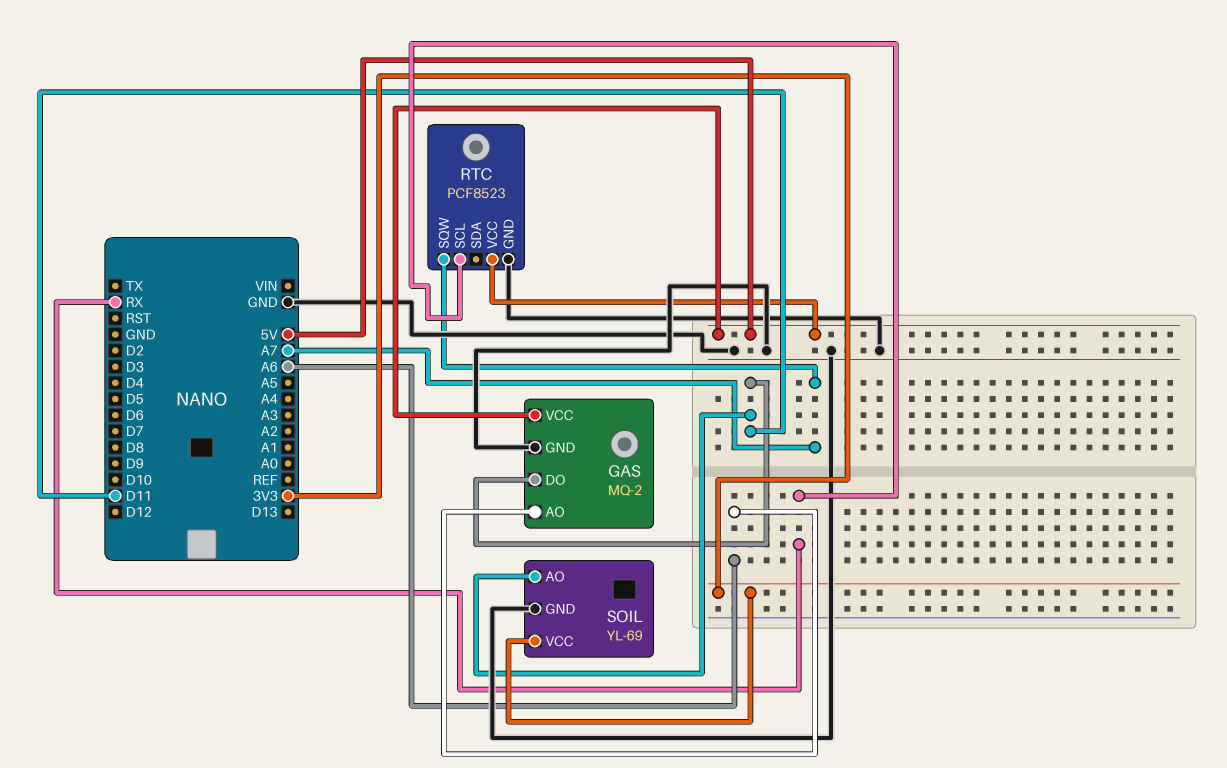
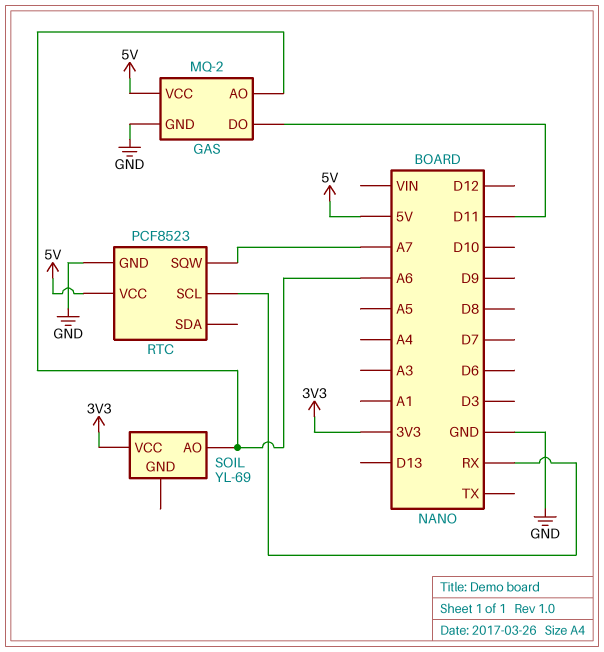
SOIL pin AO: D11 -> A6
SOIL pin GND: GND -> none

